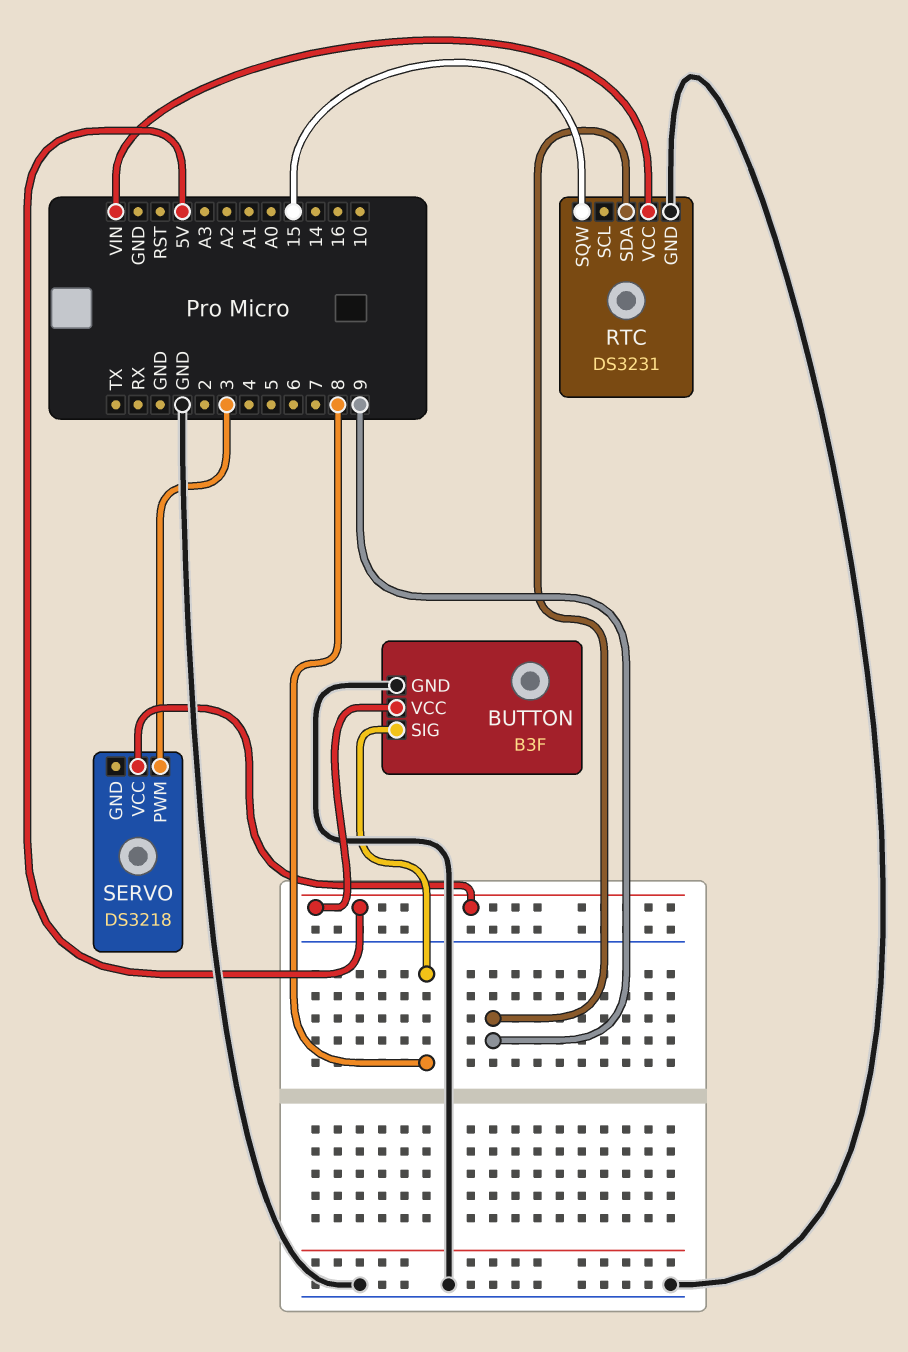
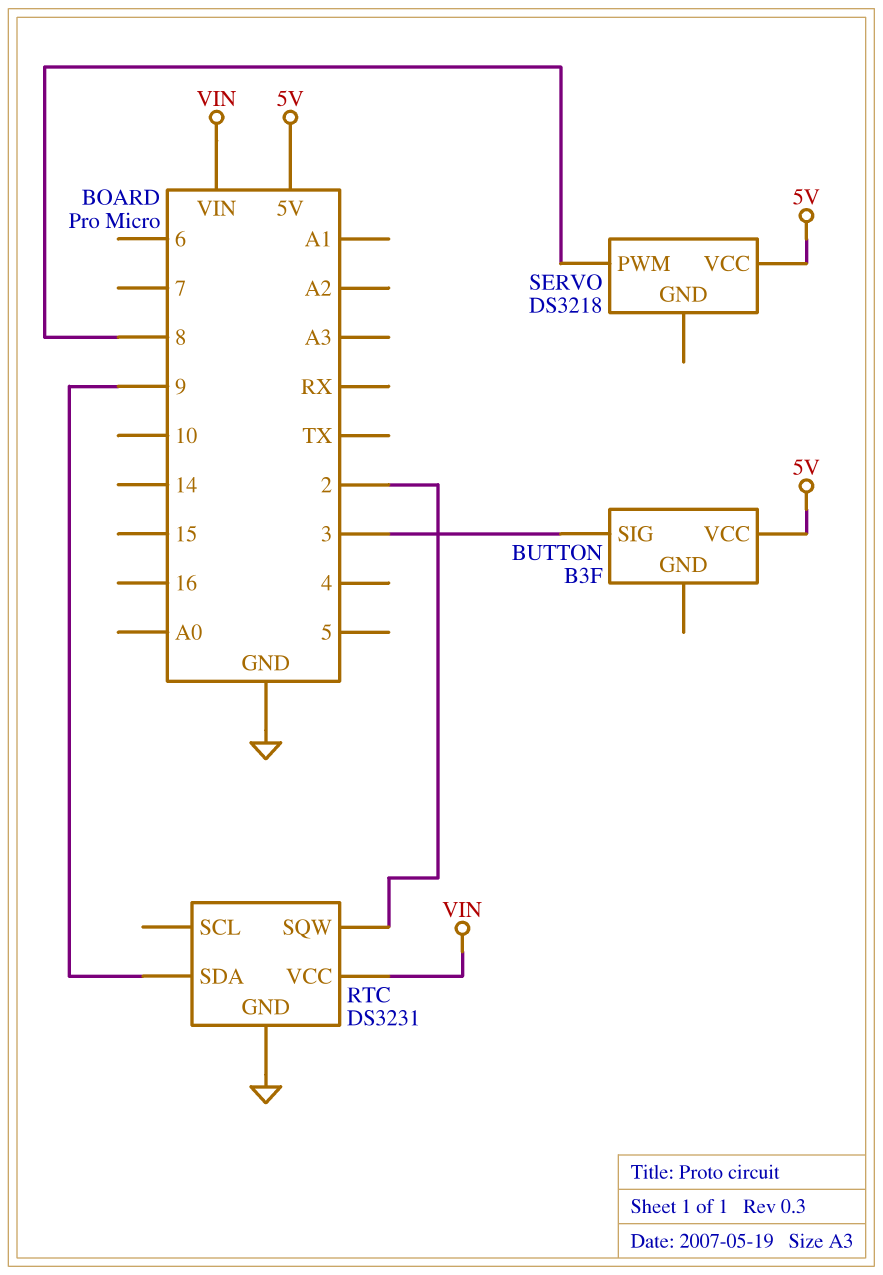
BUTTON pin GND: GND -> none
BUTTON pin SIG: 8 -> 3
RTC pin SQW: 15 -> 2
SERVO pin PWM: 3 -> 8

